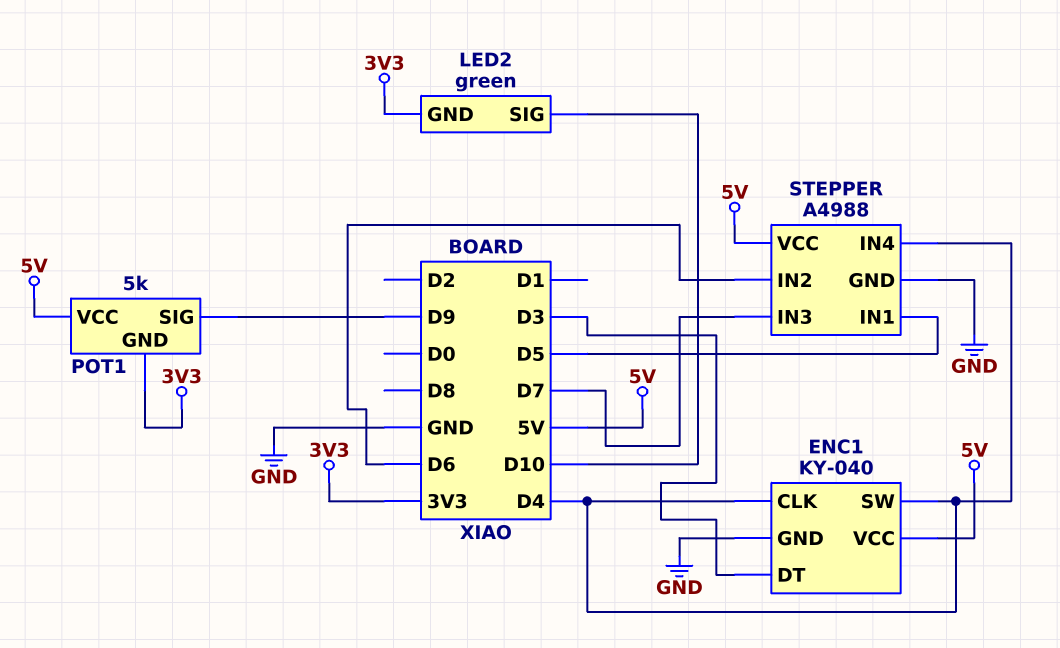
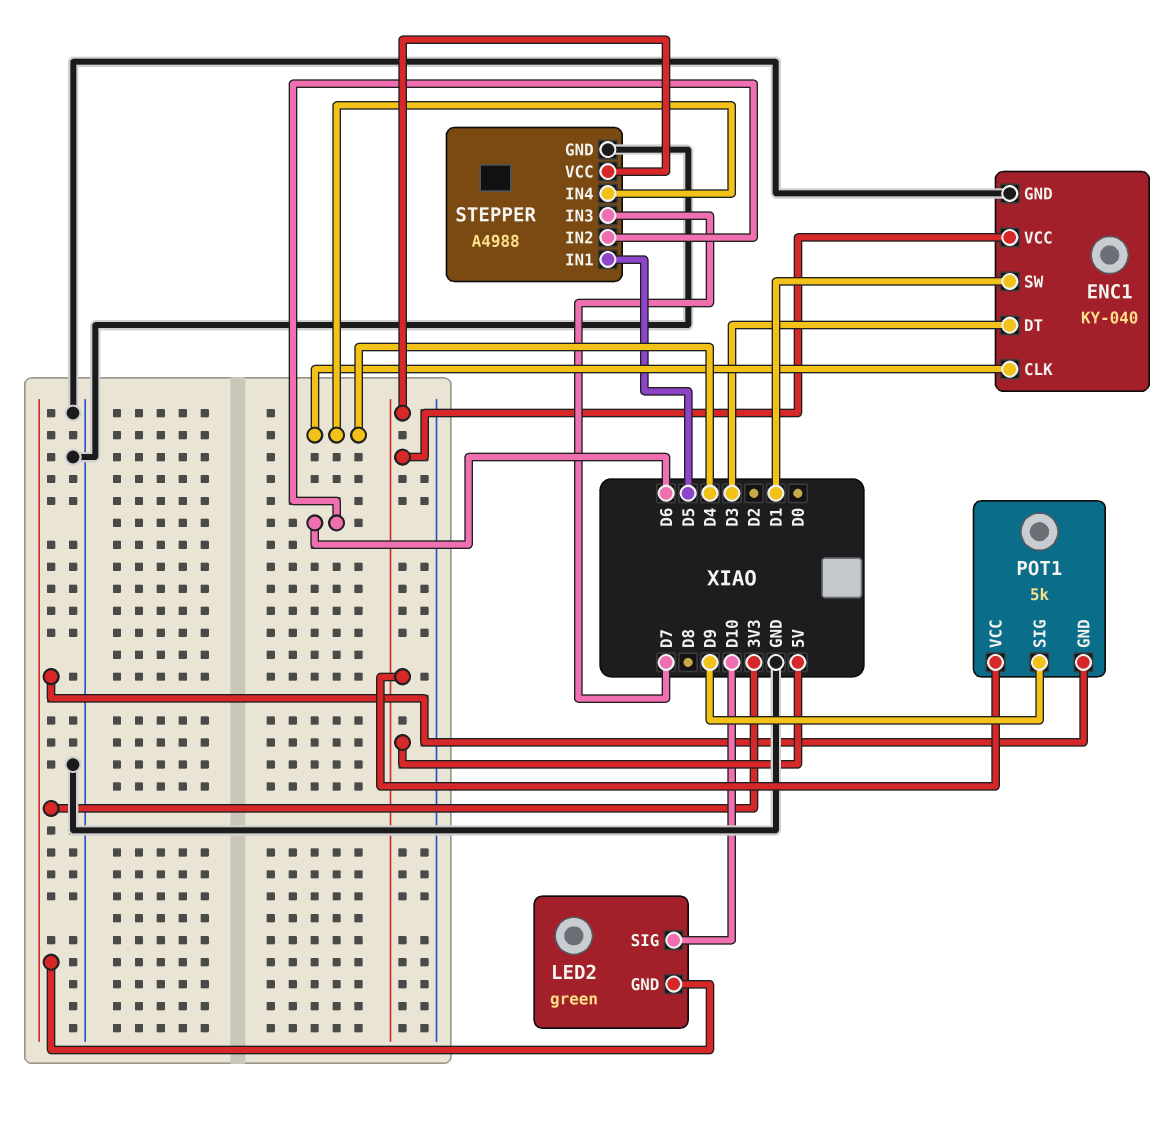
ENC1 pin SW: D4 -> D1

